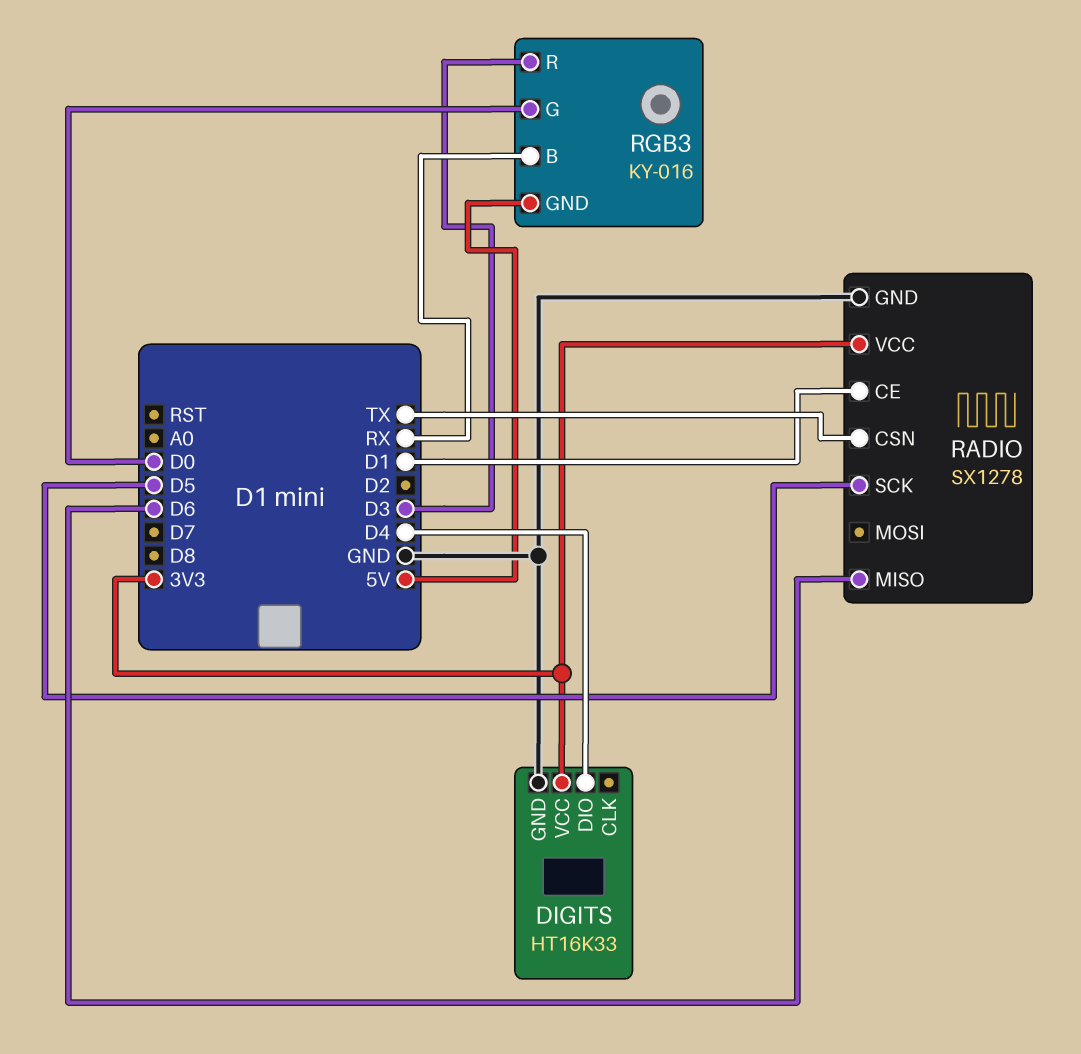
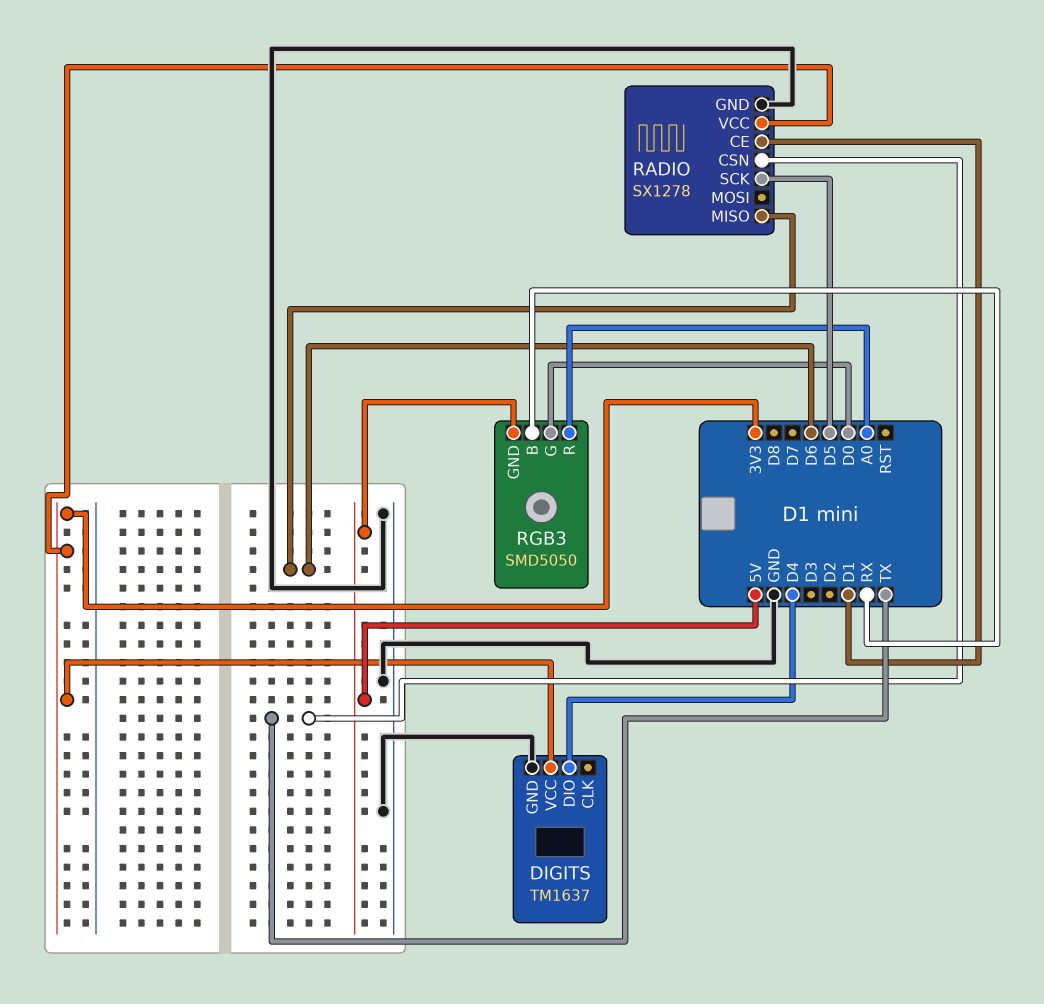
DIGITS: HT16K33 -> TM1637
RGB3: KY-016 -> SMD5050
RGB3 pin R: D3 -> A0

